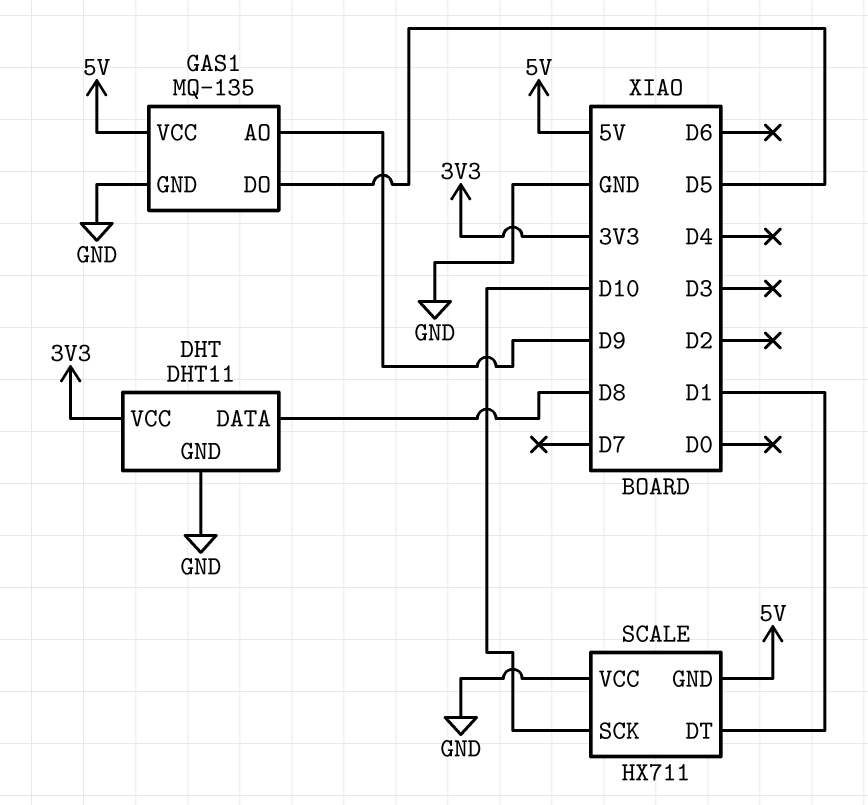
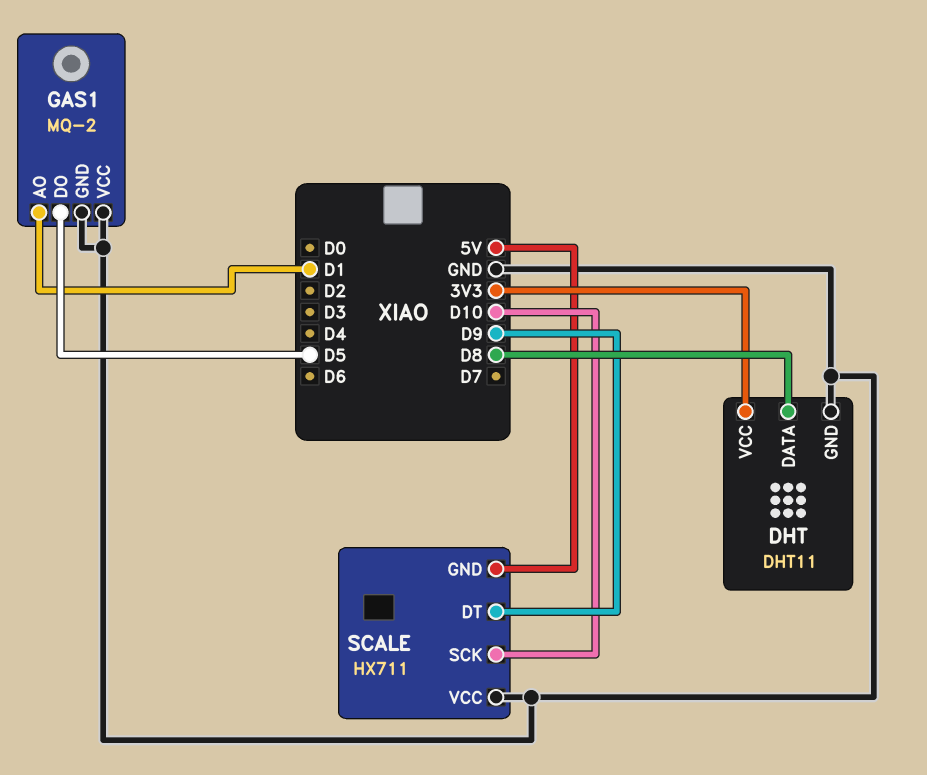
GAS1: MQ-135 -> MQ-2
GAS1 pin AO: D9 -> D1
GAS1 pin VCC: 5V -> GND
SCALE pin DT: D1 -> D9

